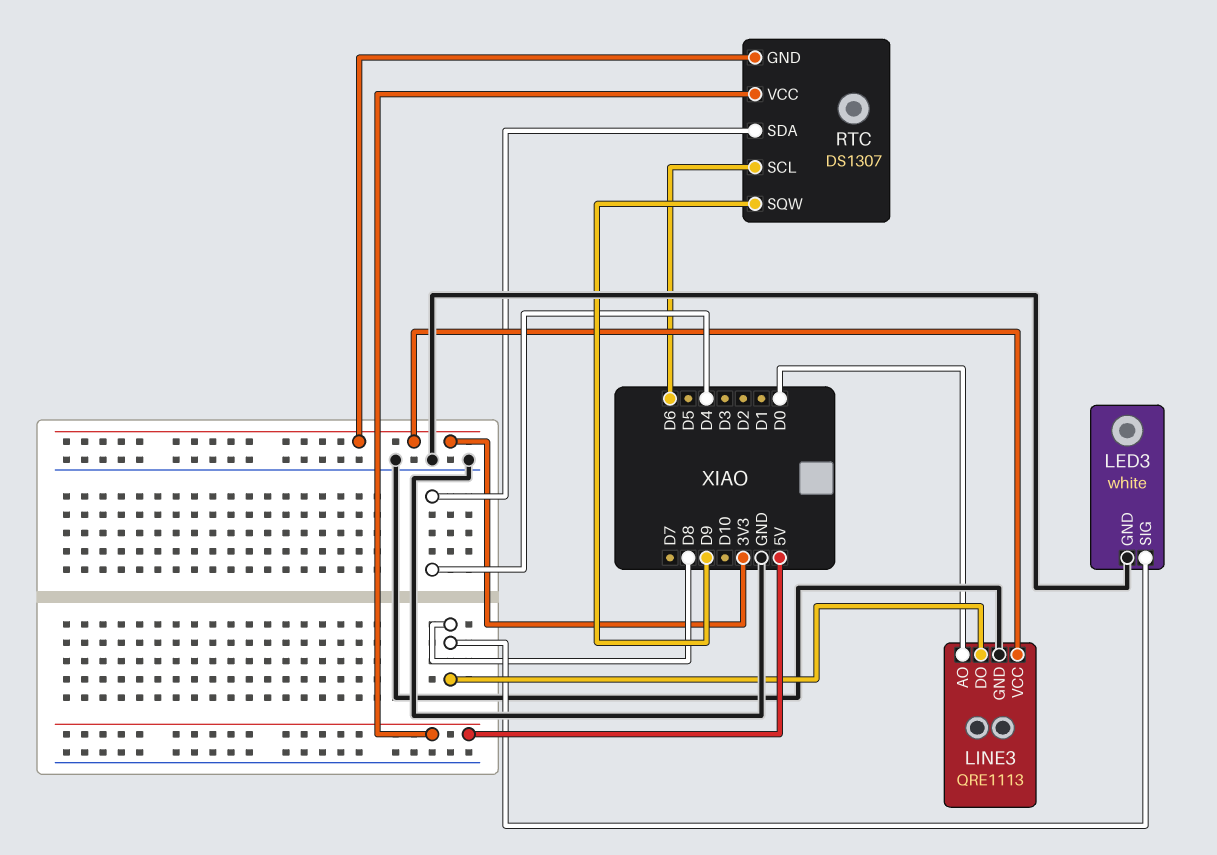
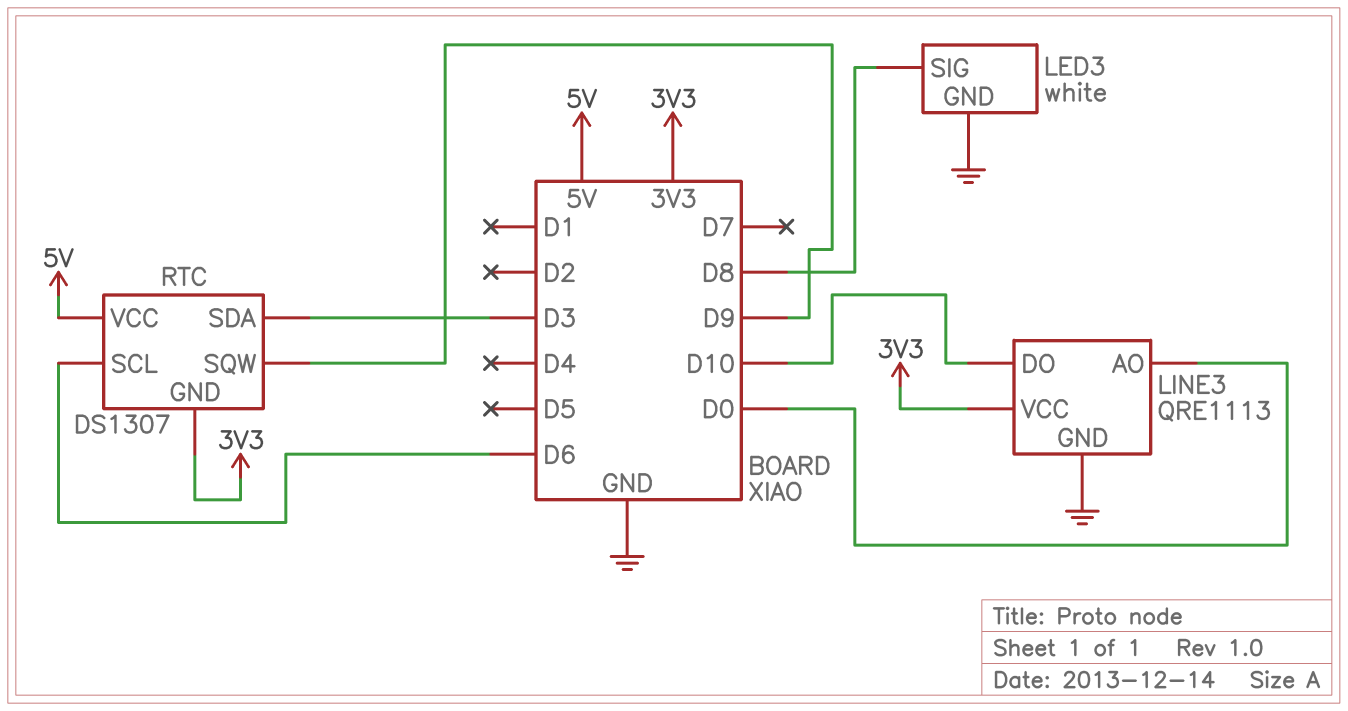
LINE3 pin DO: D8 -> D10
RTC pin SDA: D4 -> D3

